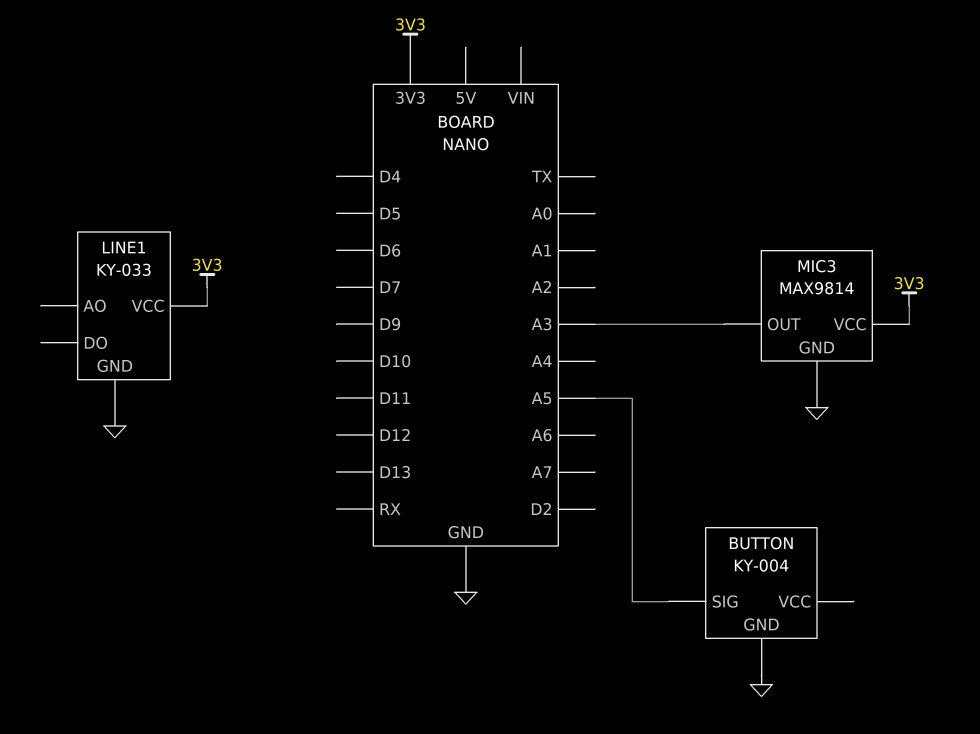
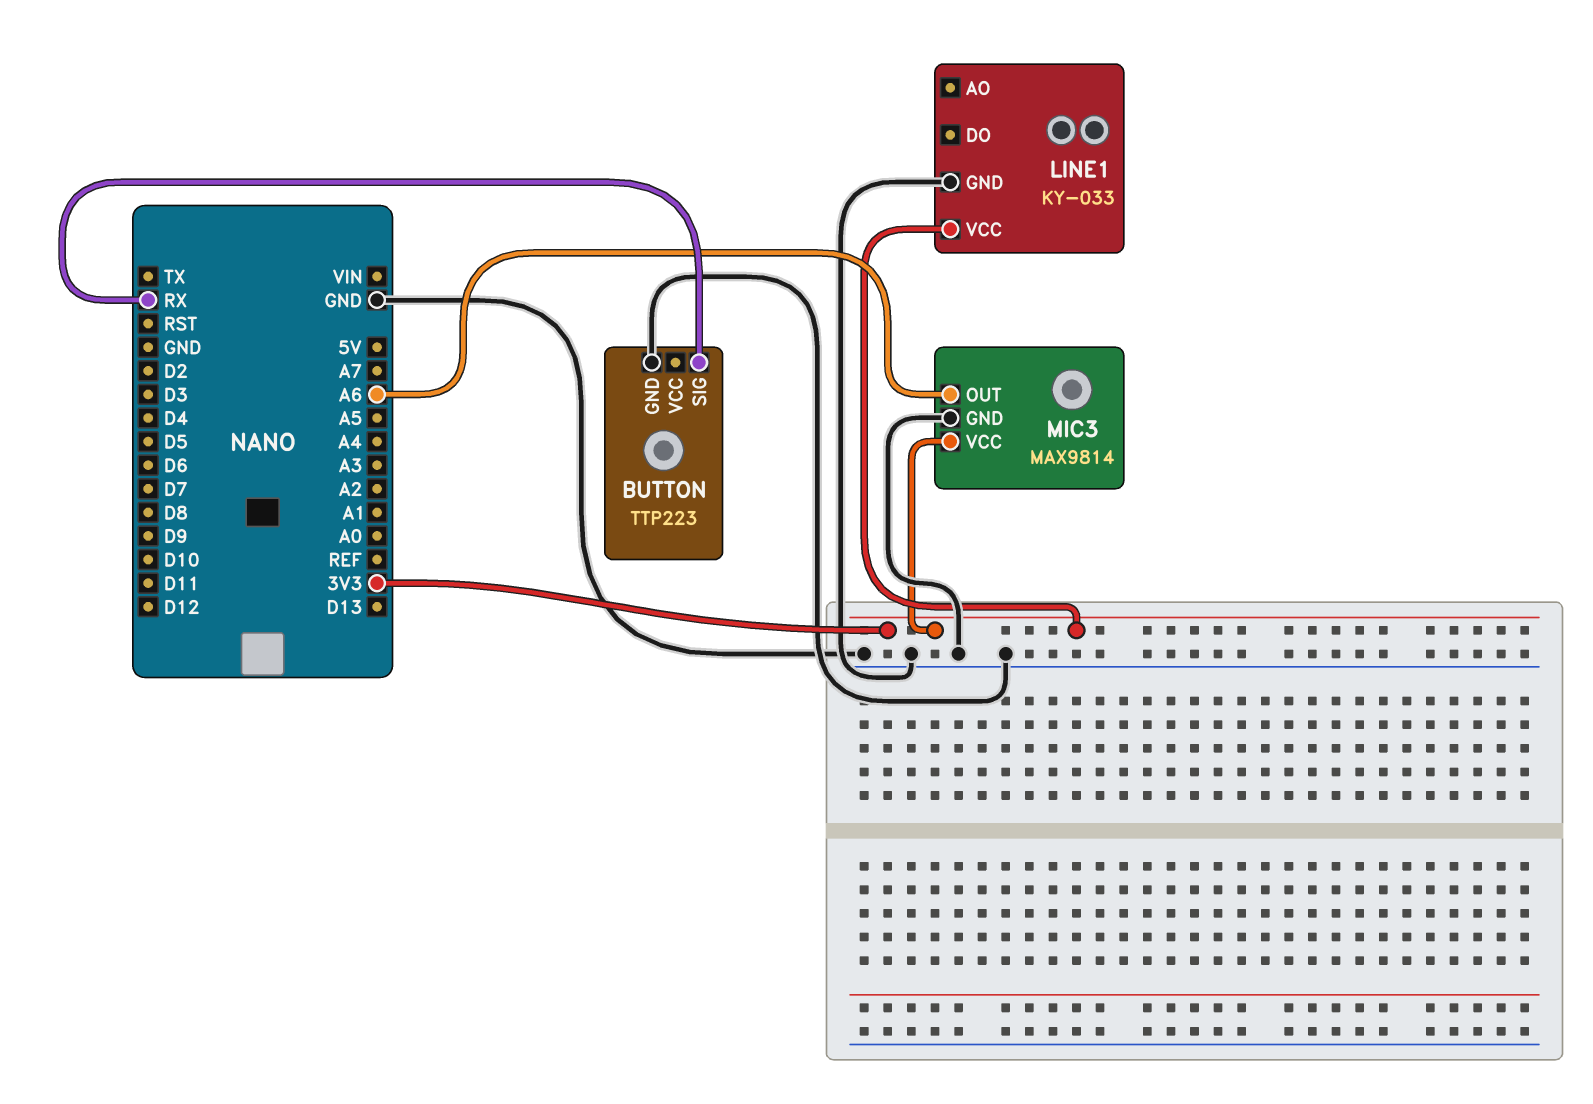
BUTTON: KY-004 -> TTP223
BUTTON pin SIG: A5 -> RX
MIC3 pin OUT: A3 -> A6

